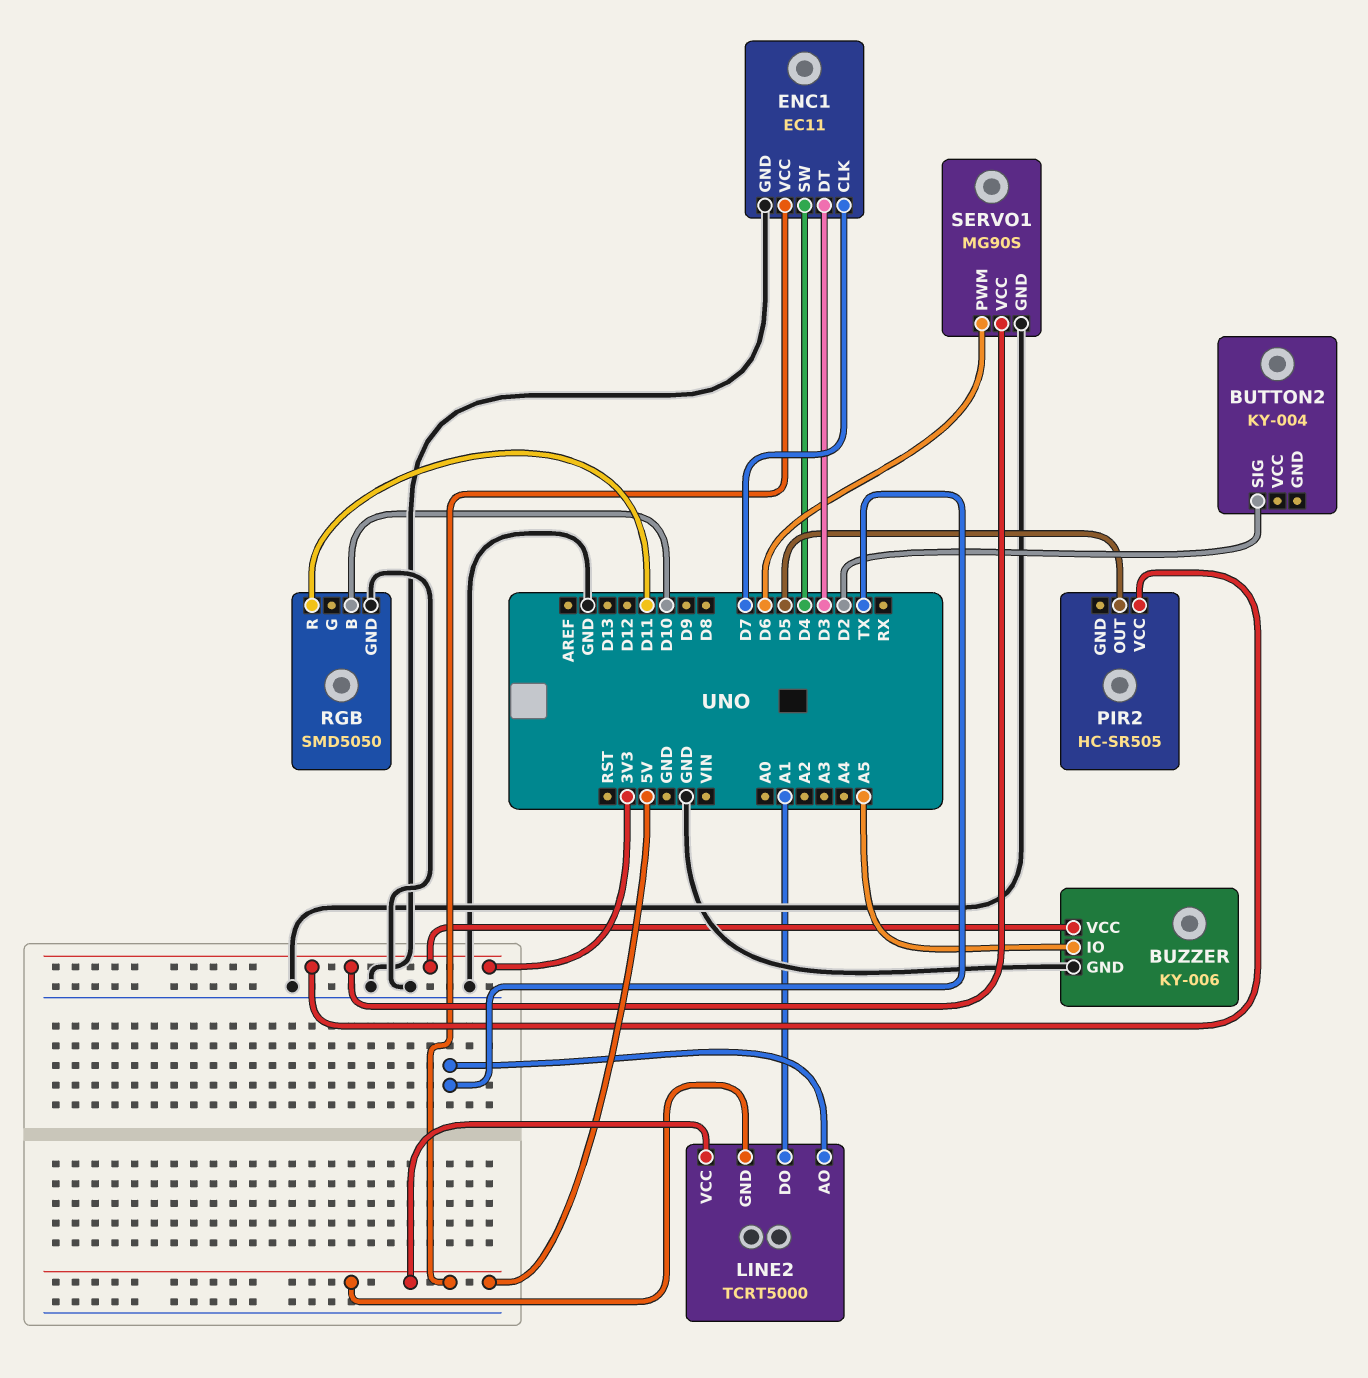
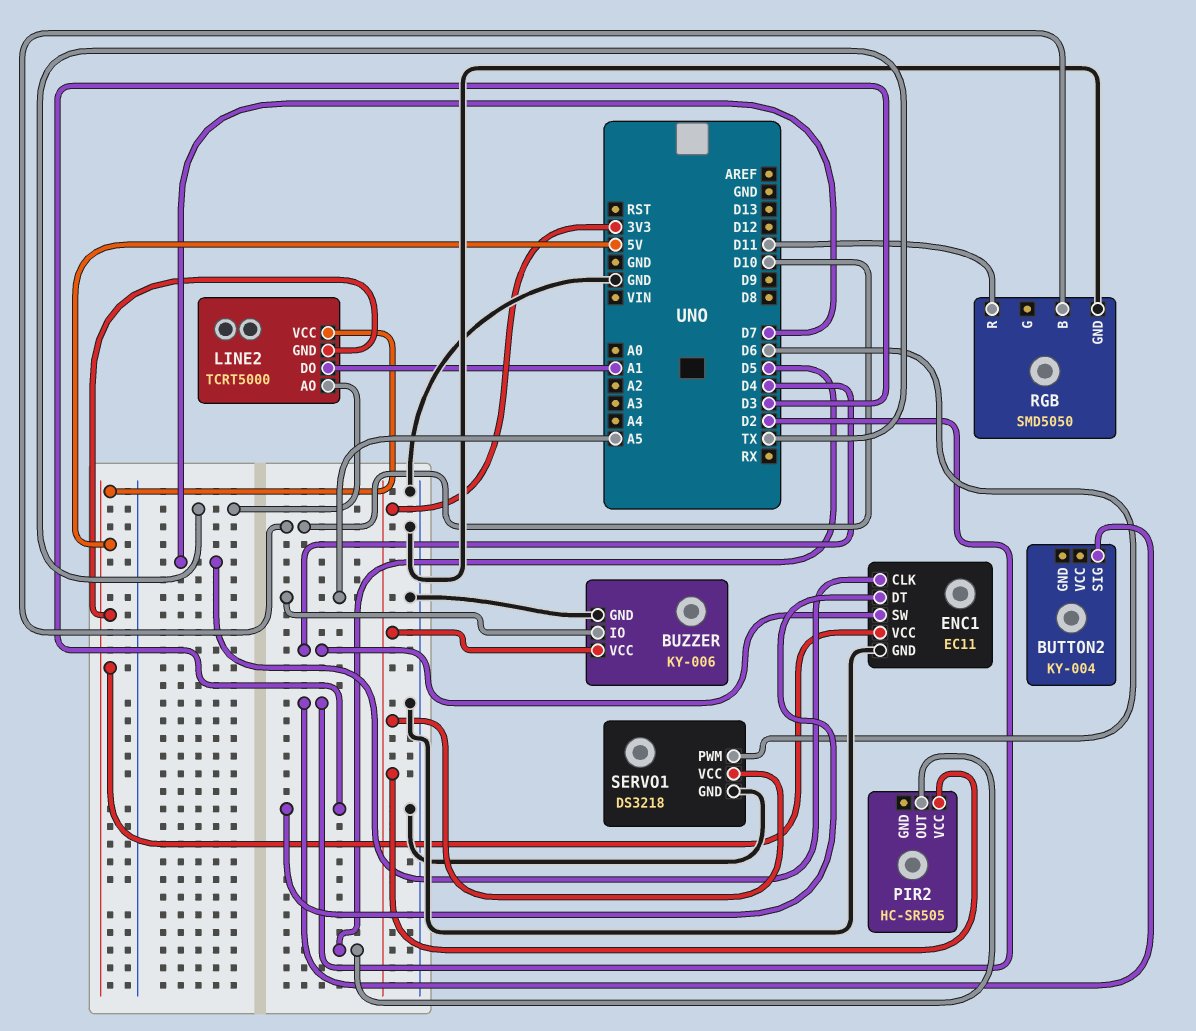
SERVO1: MG90S -> DS3218

